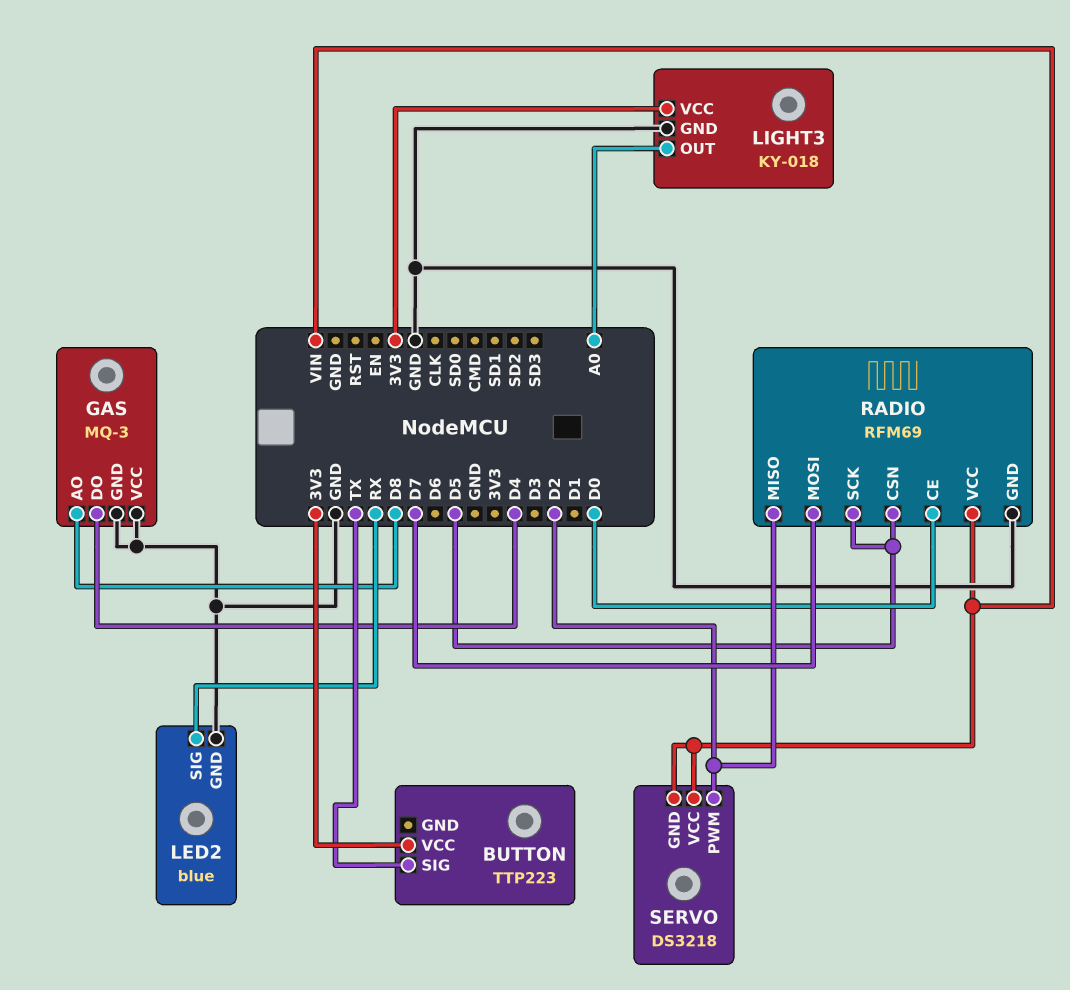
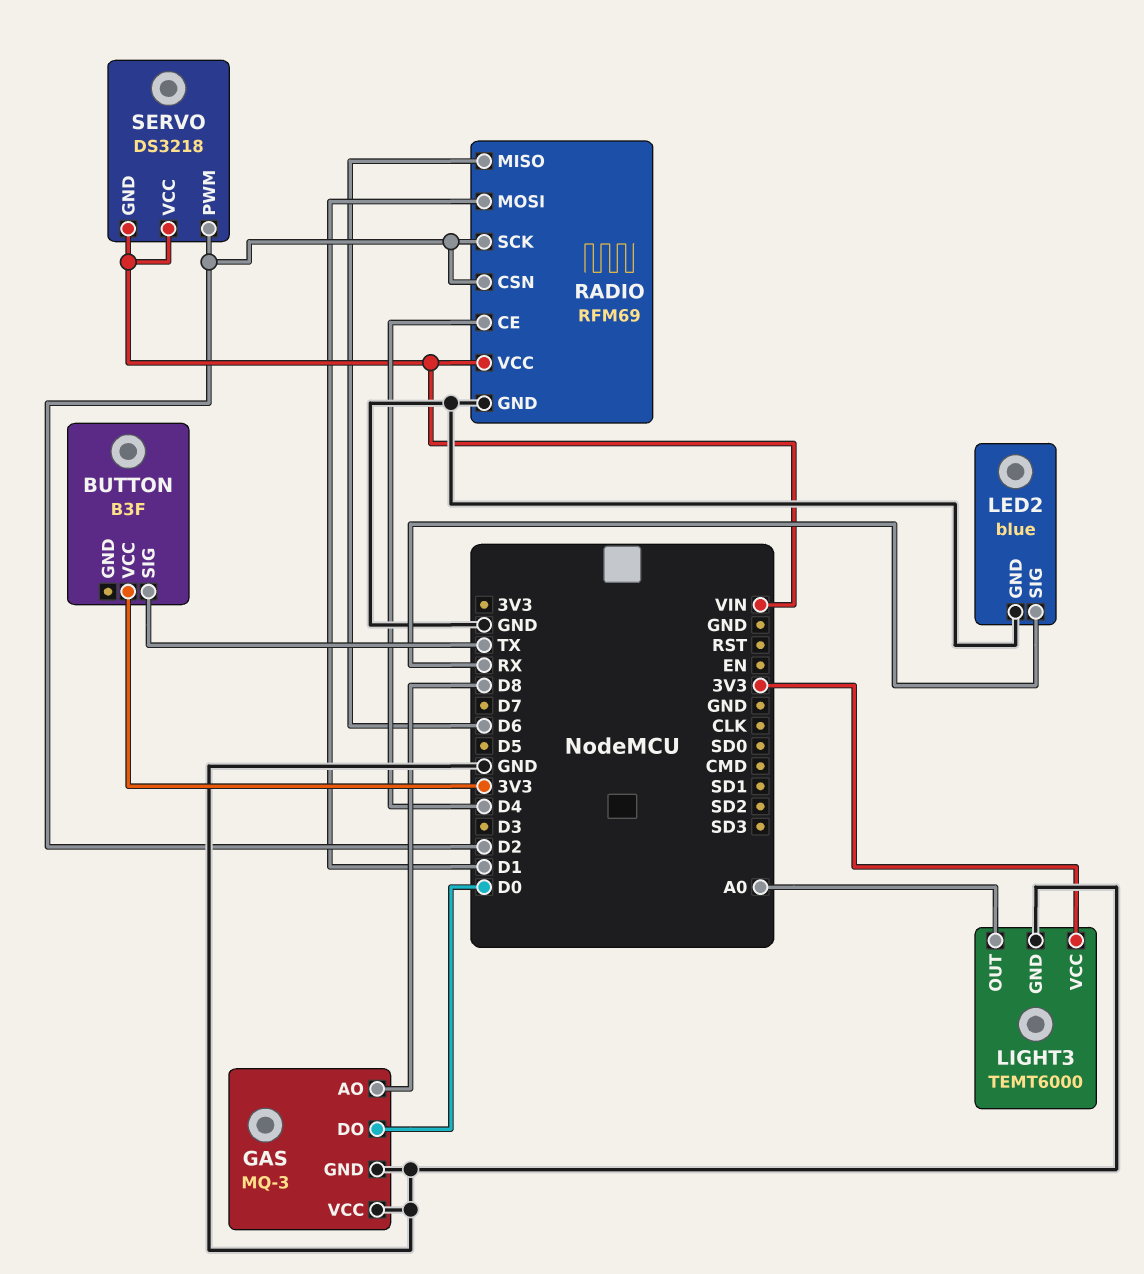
BUTTON: TTP223 -> B3F
GAS pin DO: D4 -> D0
LIGHT3: KY-018 -> TEMT6000
RADIO pin CE: D0 -> D4
RADIO pin CSN: D5 -> D2
RADIO pin MISO: D2 -> D6
RADIO pin MOSI: D7 -> D1
RADIO pin SCK: D5 -> D2

